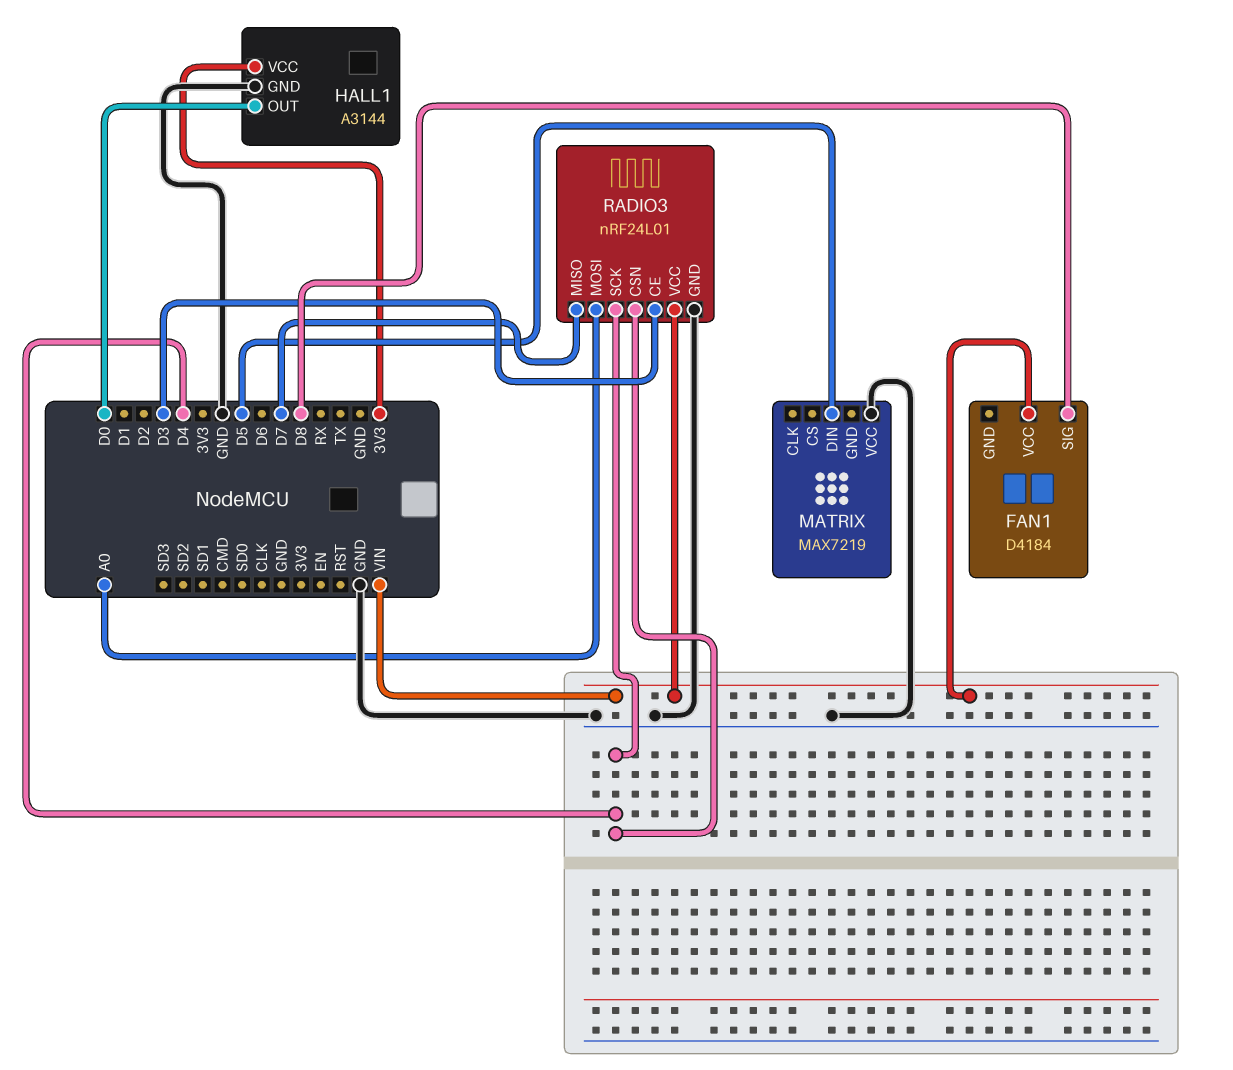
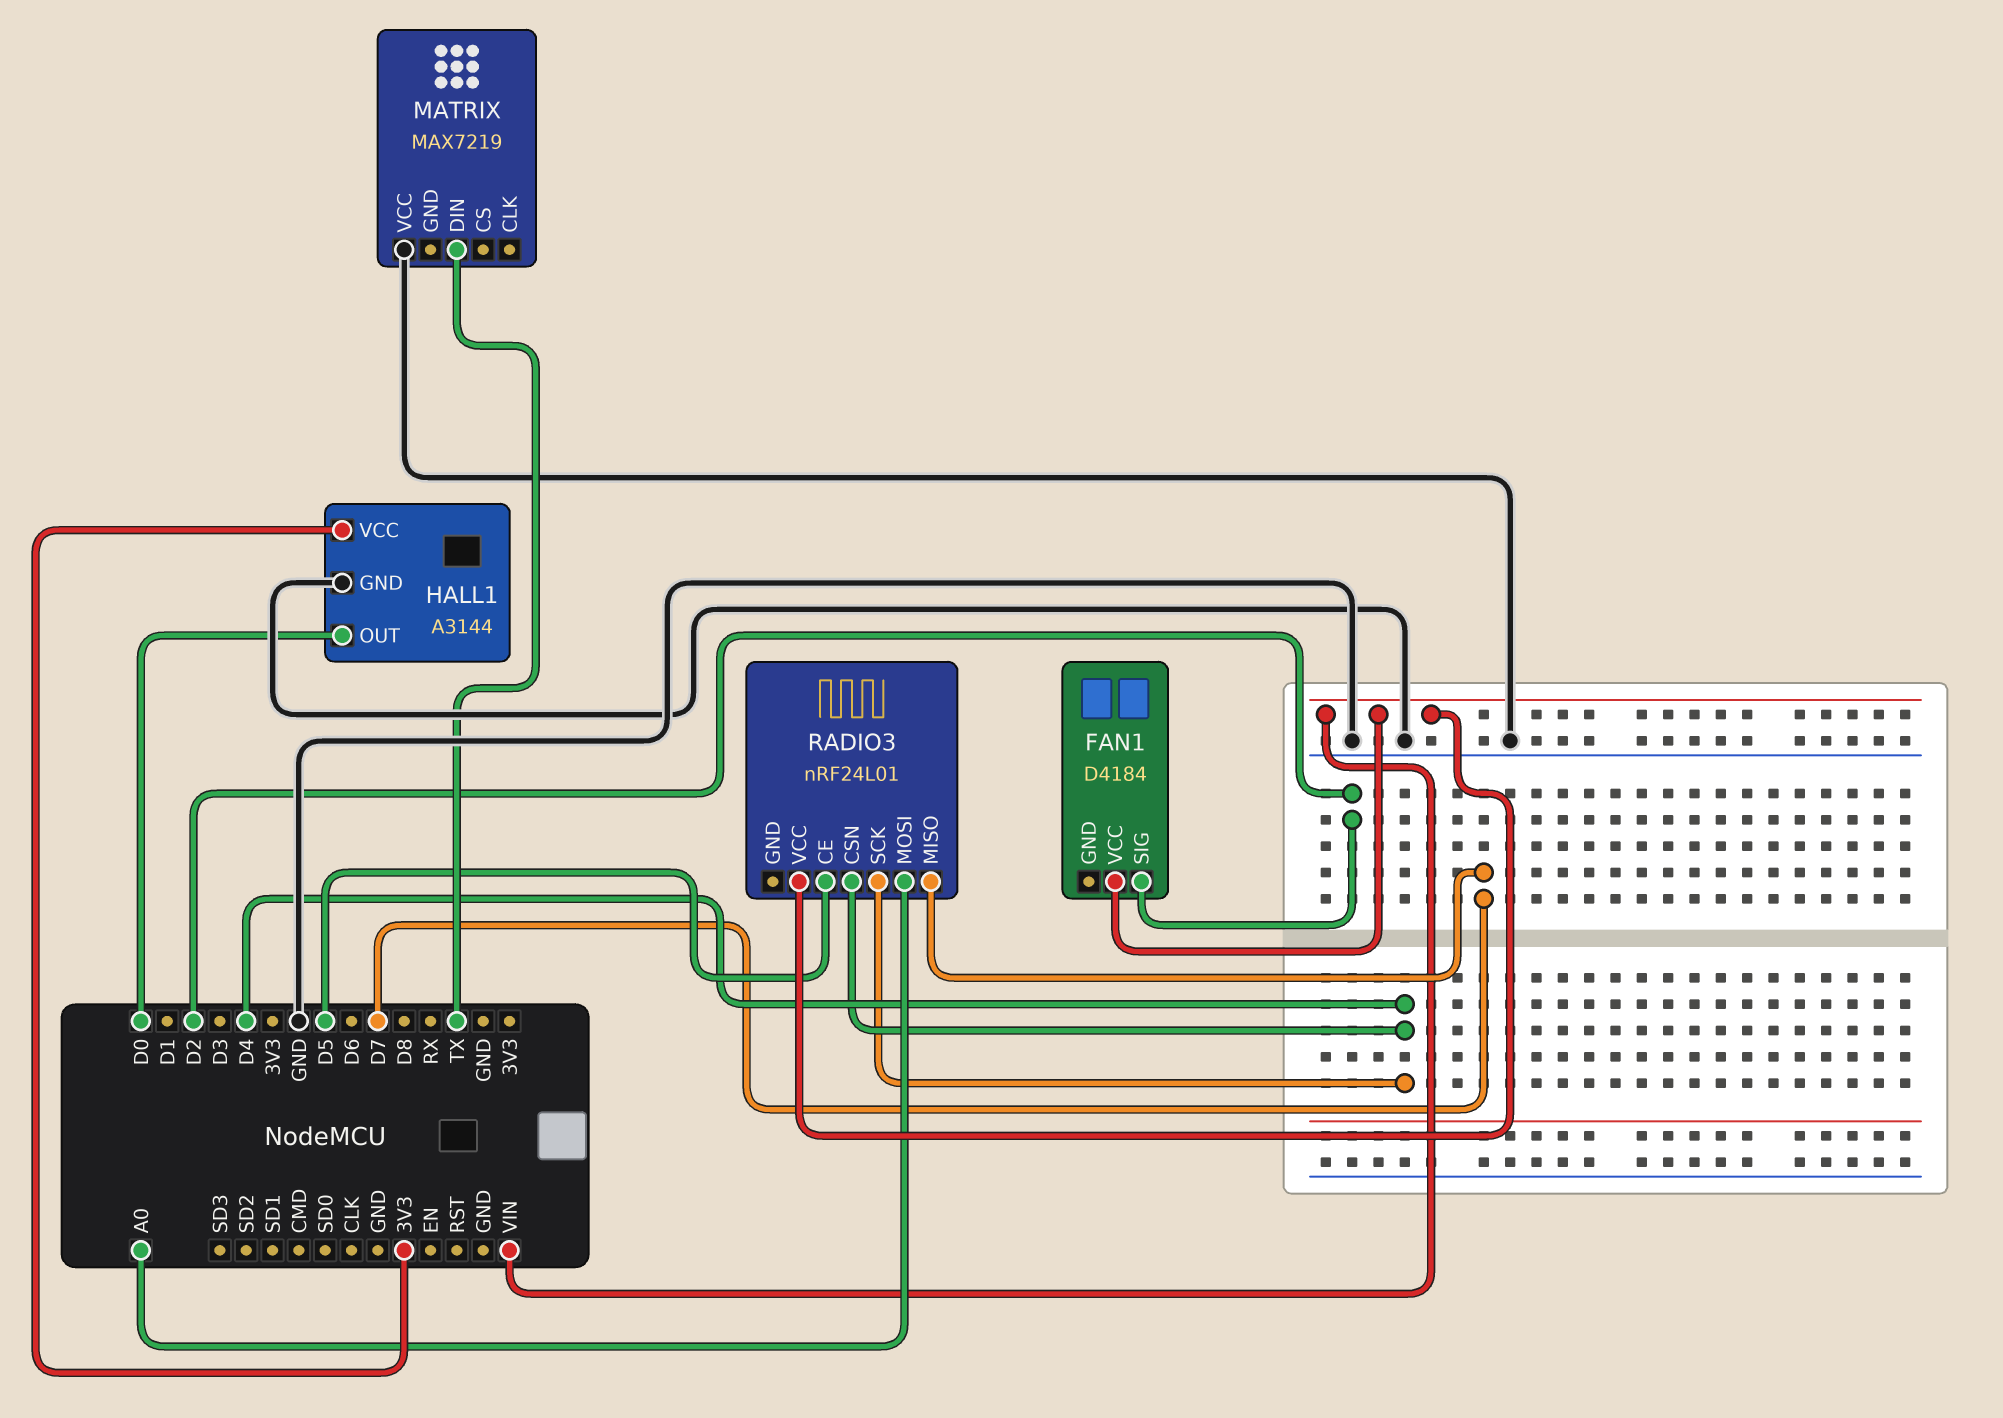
FAN1 pin SIG: D8 -> D2
MATRIX pin DIN: D5 -> TX
RADIO3 pin CE: D3 -> D5
RADIO3 pin GND: GND -> none

